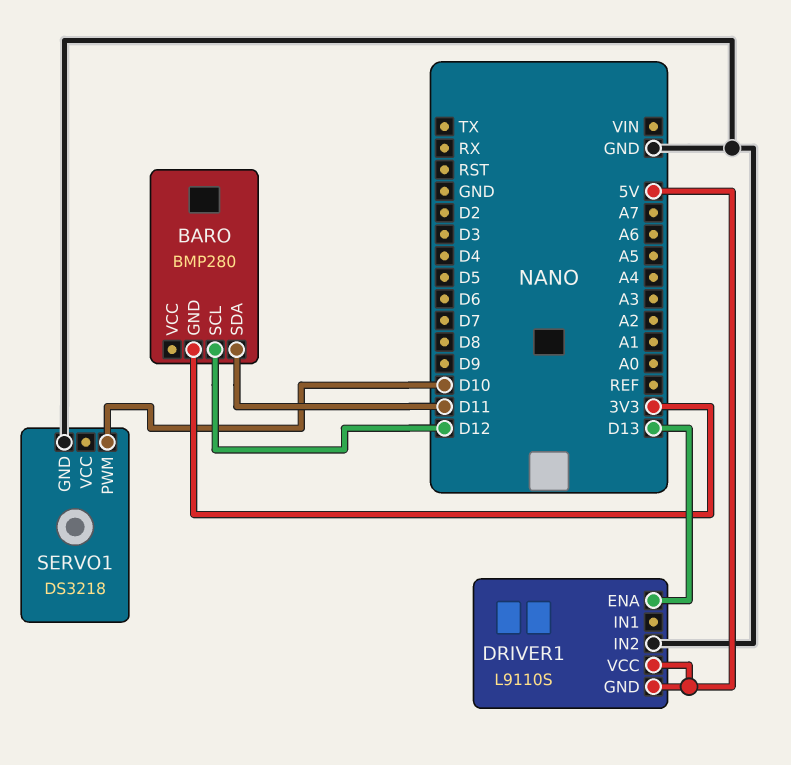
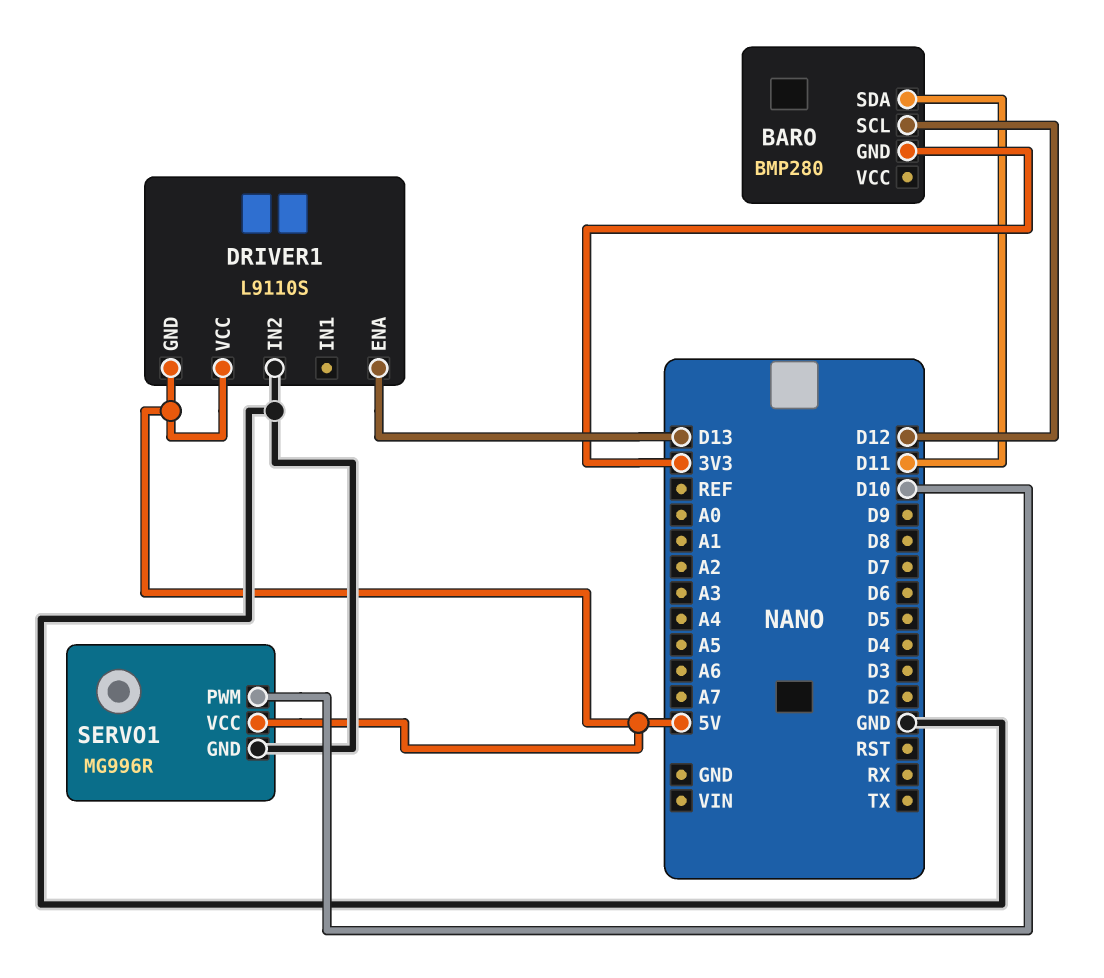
SERVO1: DS3218 -> MG996R
SERVO1 pin VCC: none -> 5V

